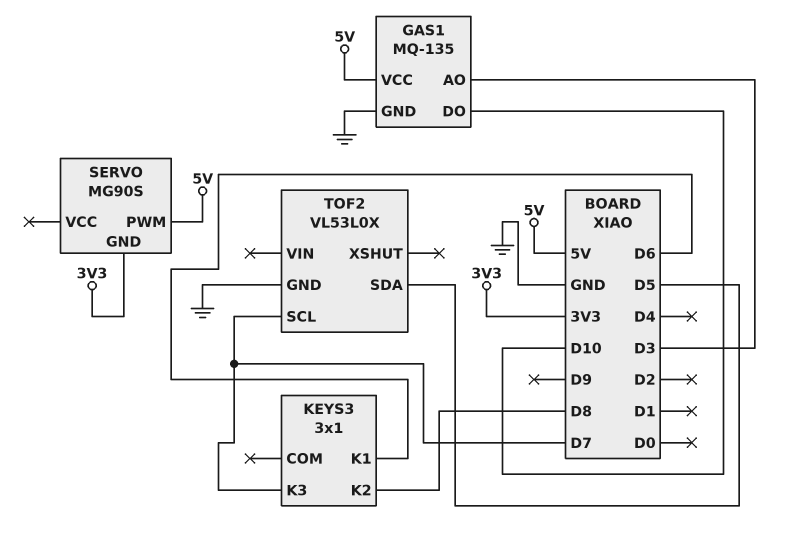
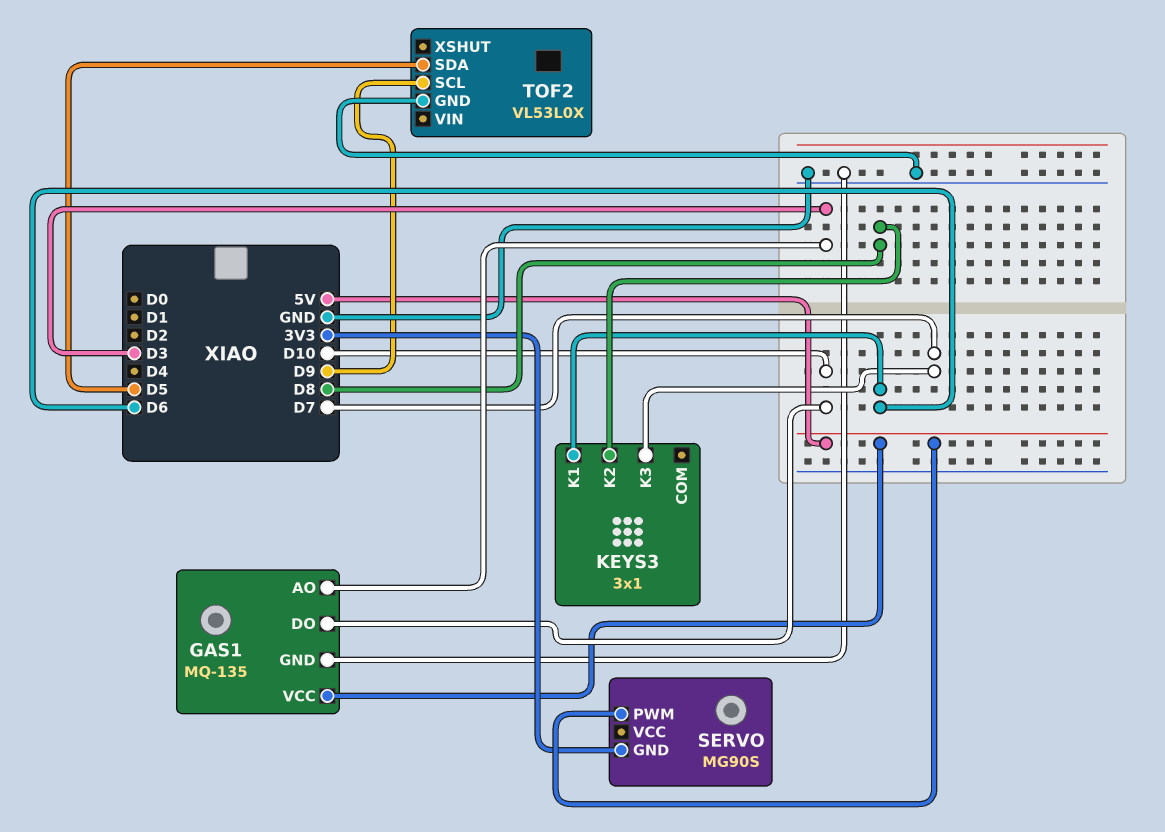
TOF2 pin SCL: D7 -> D9

